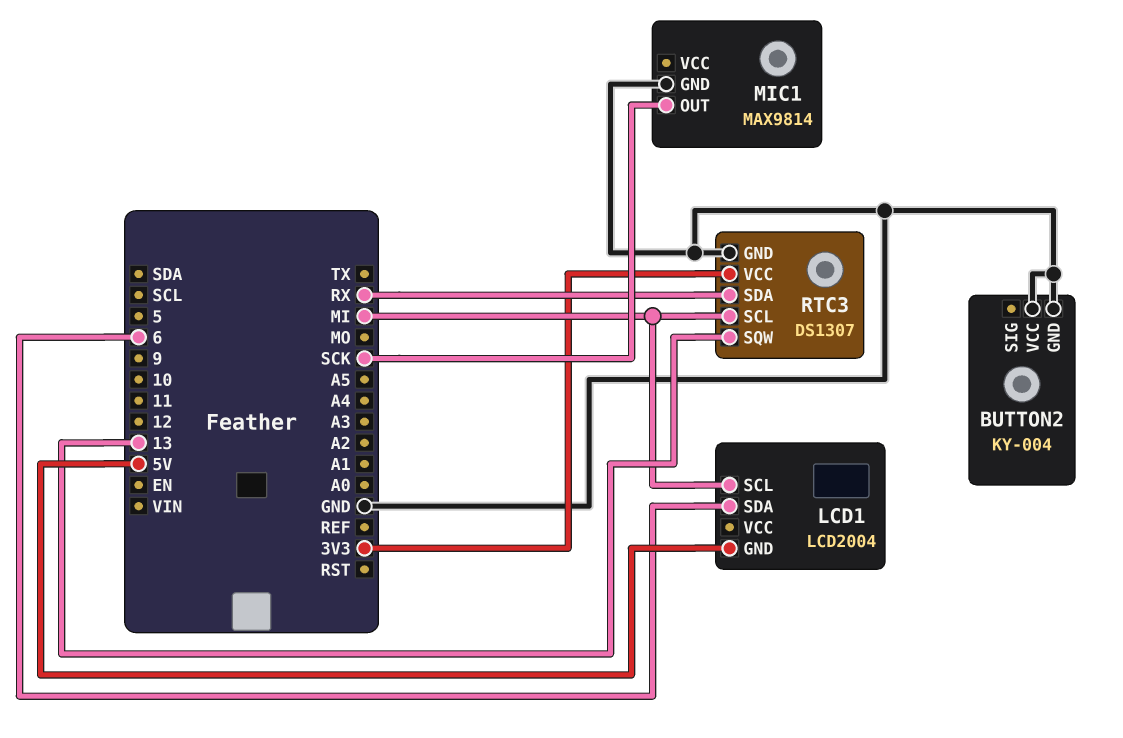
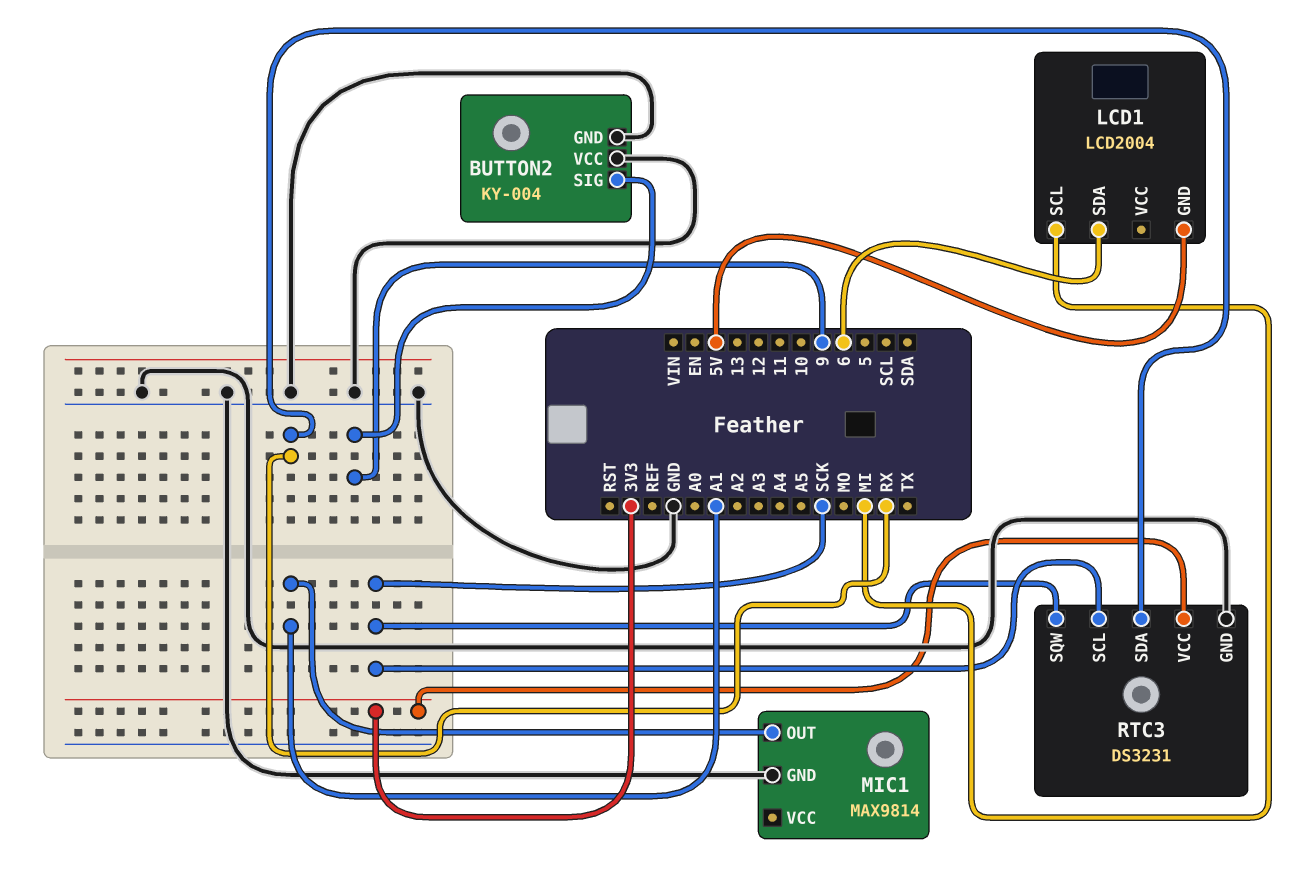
BUTTON2 pin SIG: none -> 9
MIC1 pin OUT: SCK -> A1
RTC3: DS1307 -> DS3231
RTC3 pin SCL: MI -> SCK
RTC3 pin SQW: 13 -> SCK

